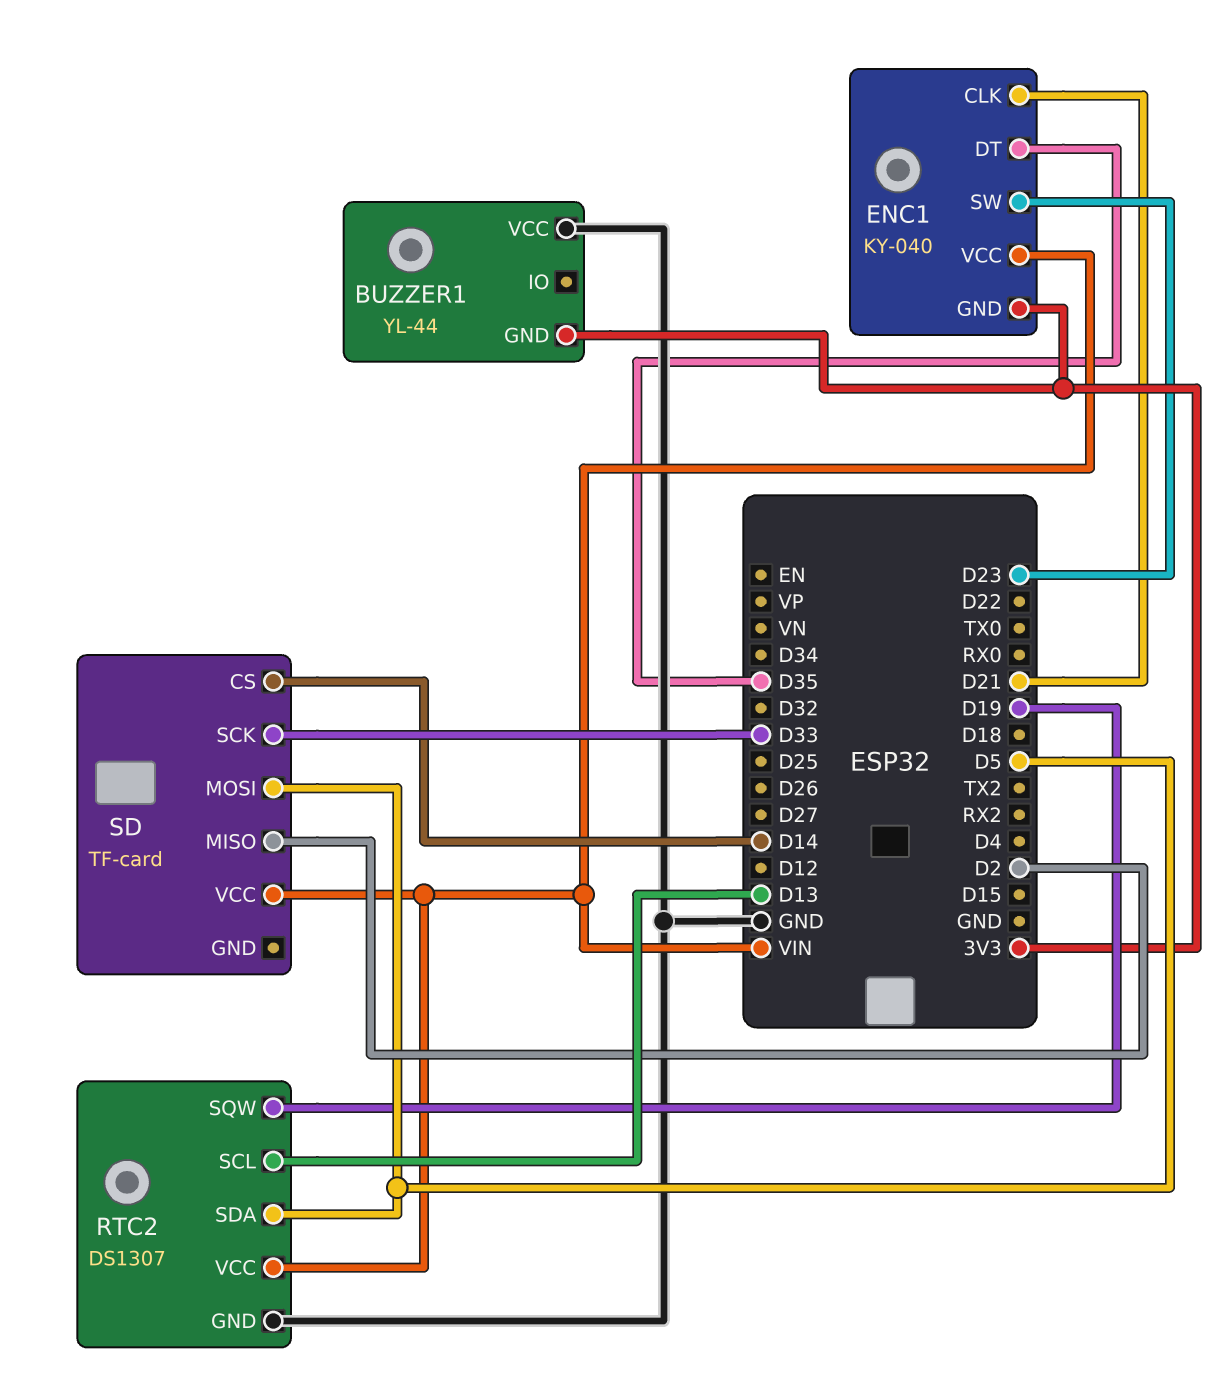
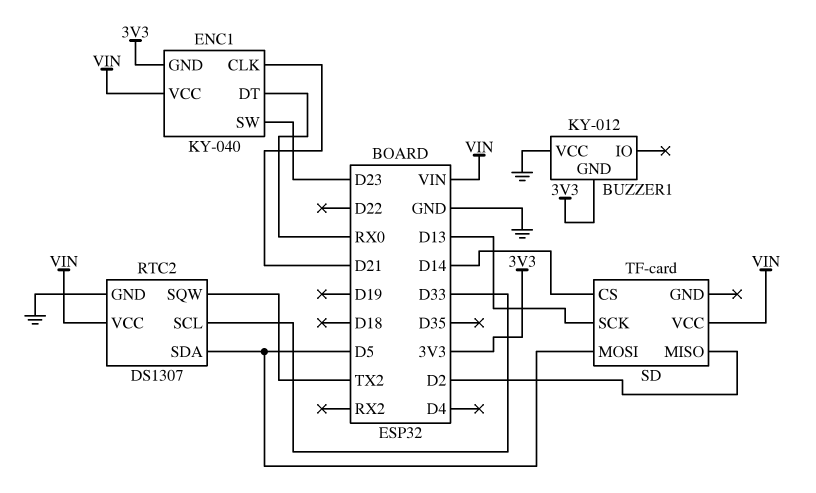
BUZZER1: YL-44 -> KY-012
ENC1 pin DT: D35 -> RX0
RTC2 pin SCL: D13 -> D33
RTC2 pin SQW: D19 -> TX2
SD pin SCK: D33 -> D13

